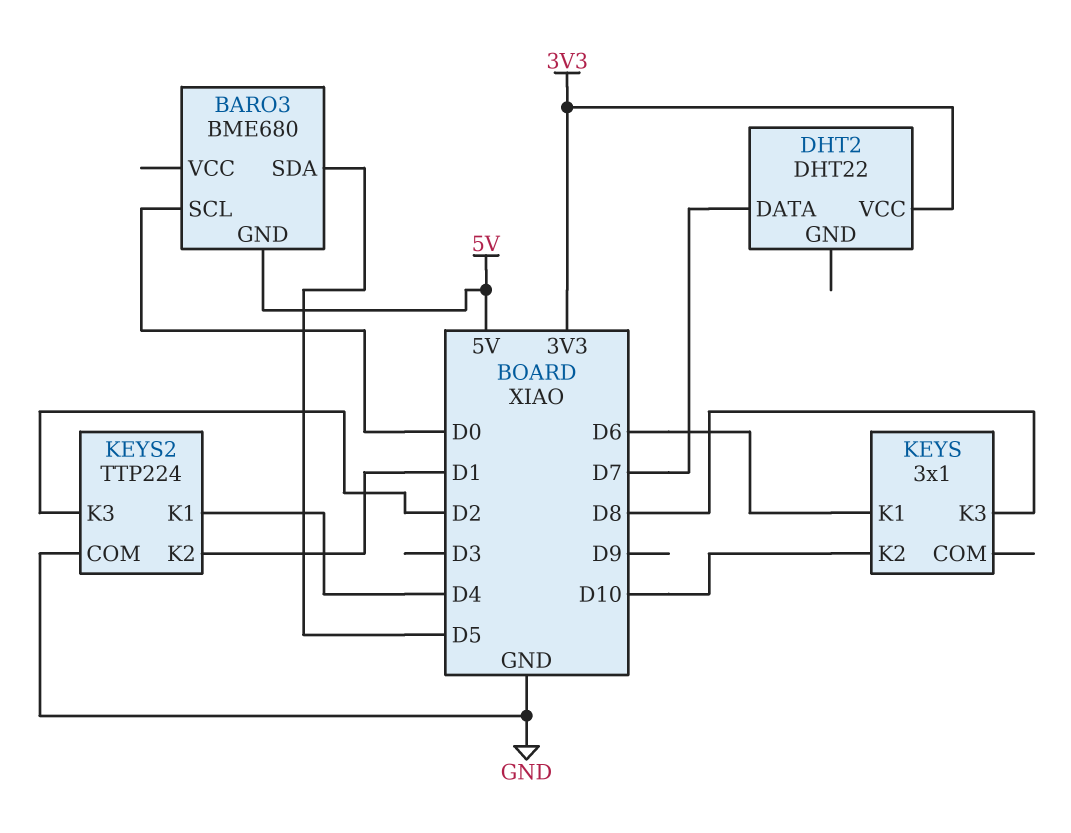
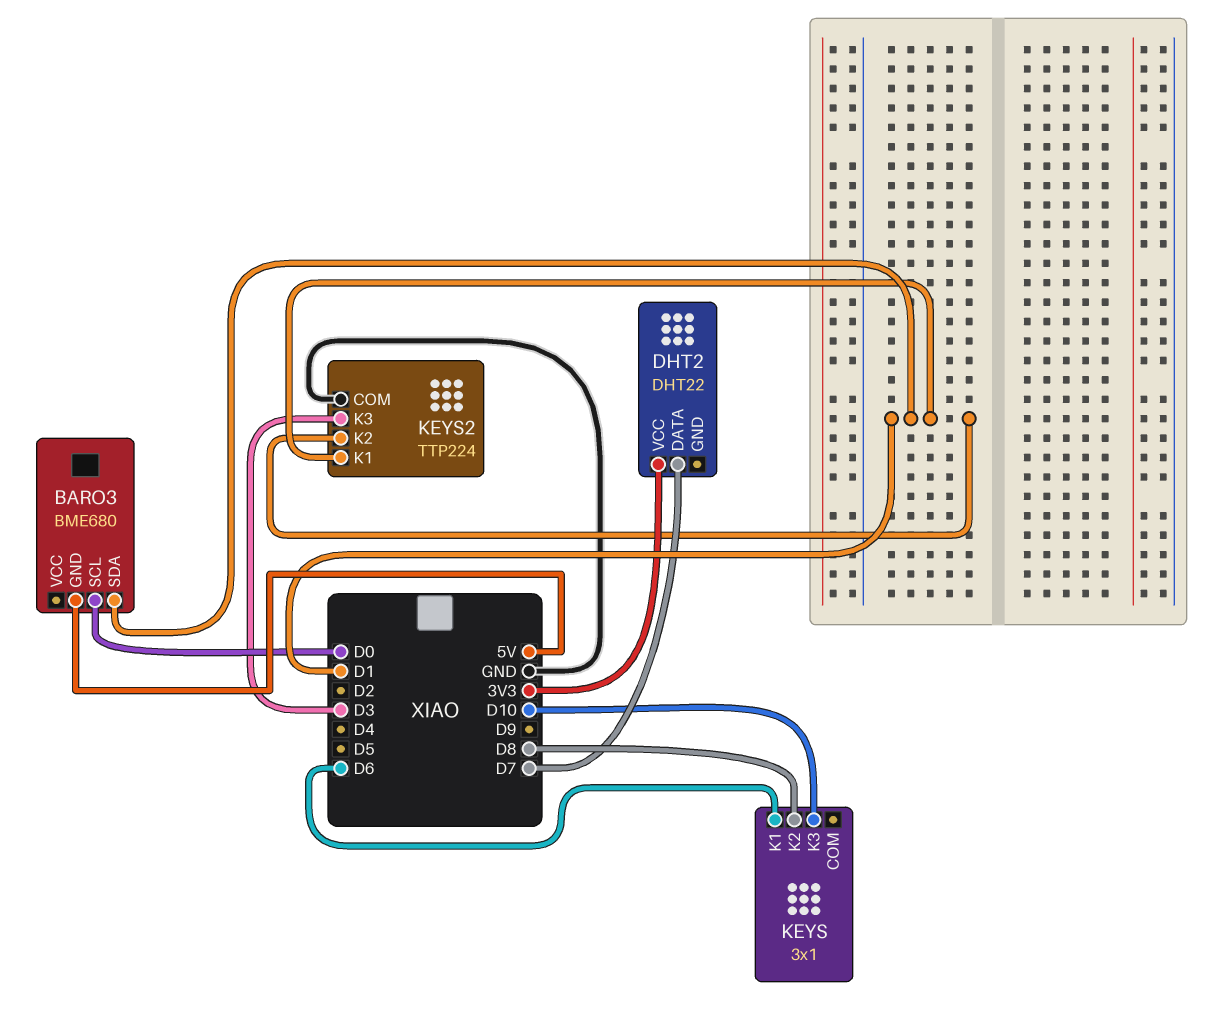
BARO3 pin SDA: D5 -> D1
KEYS pin K2: D10 -> D8
KEYS pin K3: D8 -> D10
KEYS2 pin K1: D4 -> D1
KEYS2 pin K3: D2 -> D3

